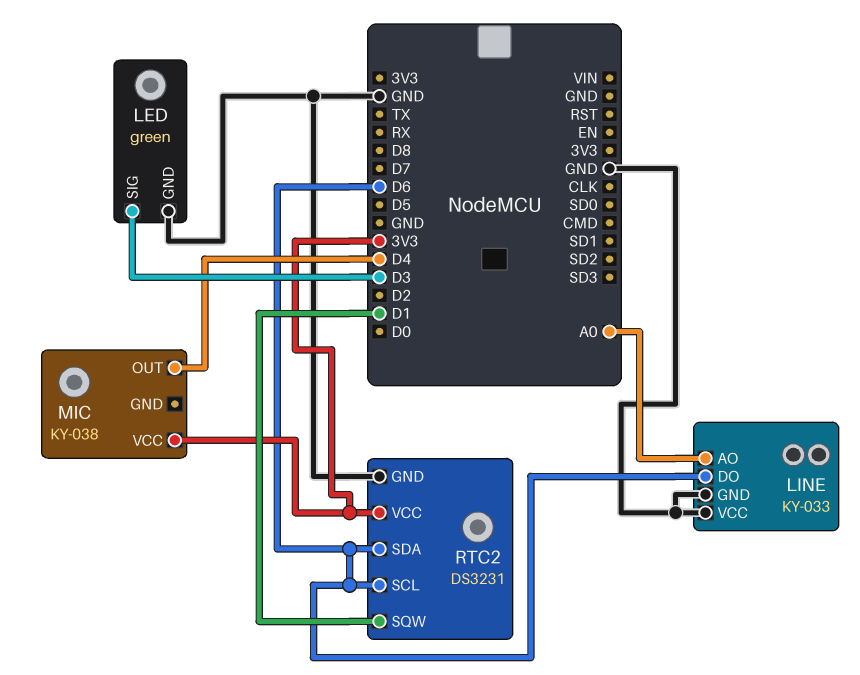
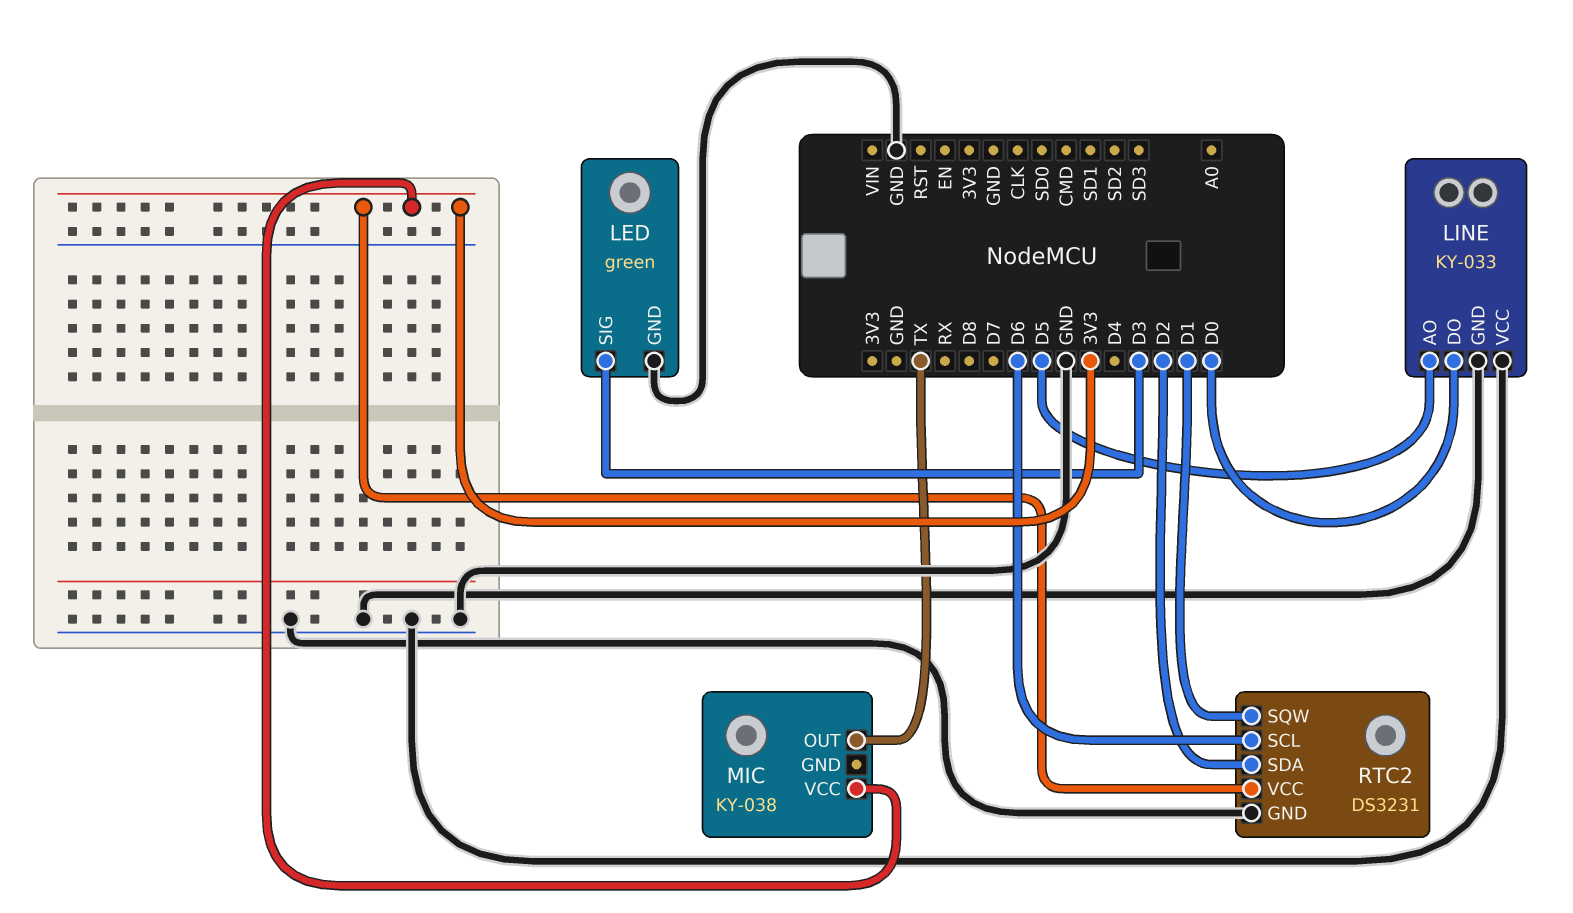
LINE pin AO: A0 -> D5
LINE pin DO: D6 -> D0
MIC pin OUT: D4 -> TX
RTC2 pin SDA: D6 -> D2

